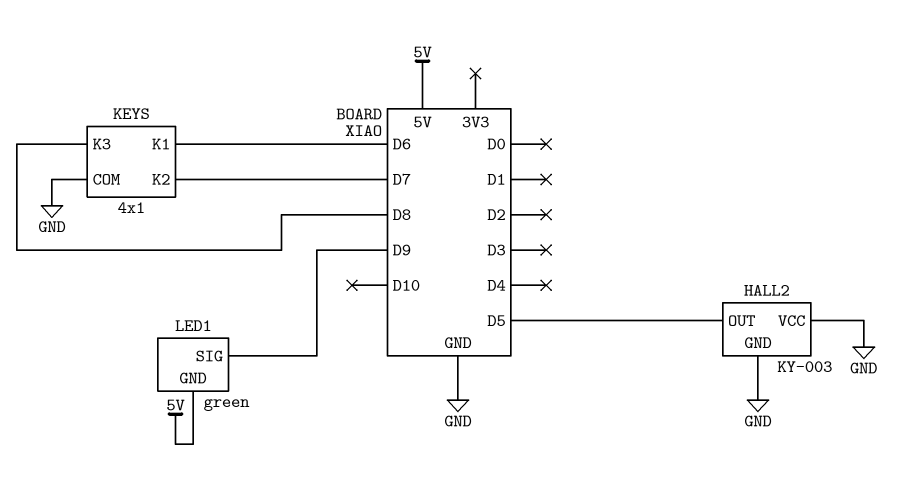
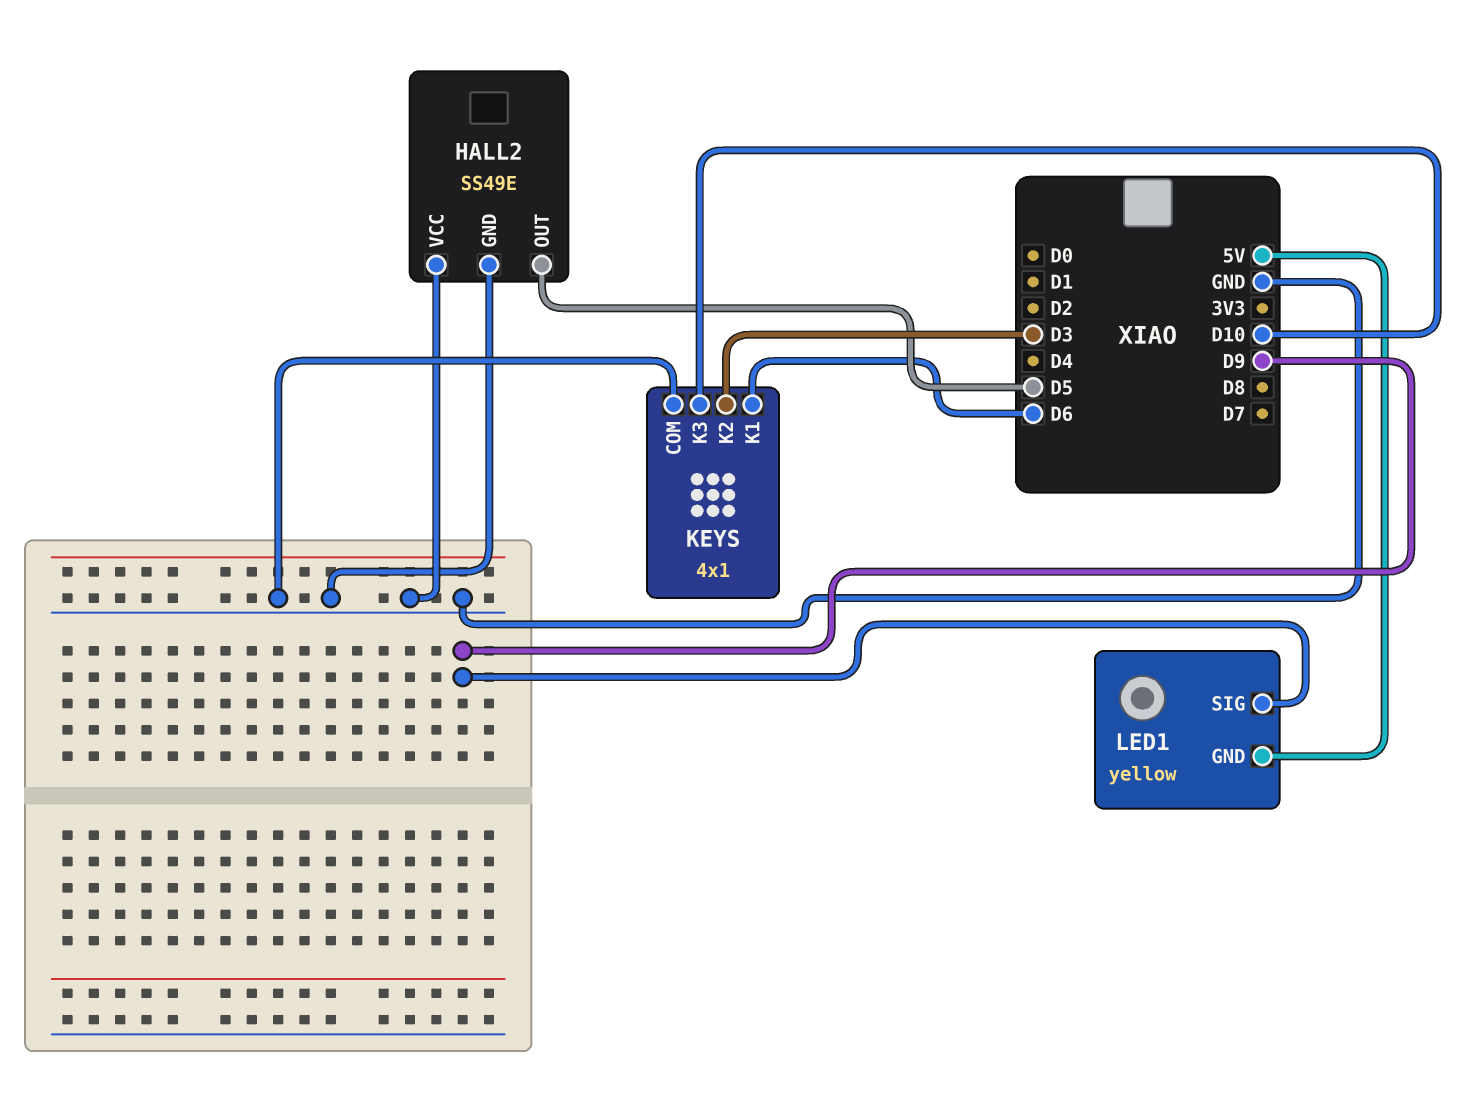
HALL2: KY-003 -> SS49E
KEYS pin K2: D7 -> D3
KEYS pin K3: D8 -> D10
LED1: green -> yellow

